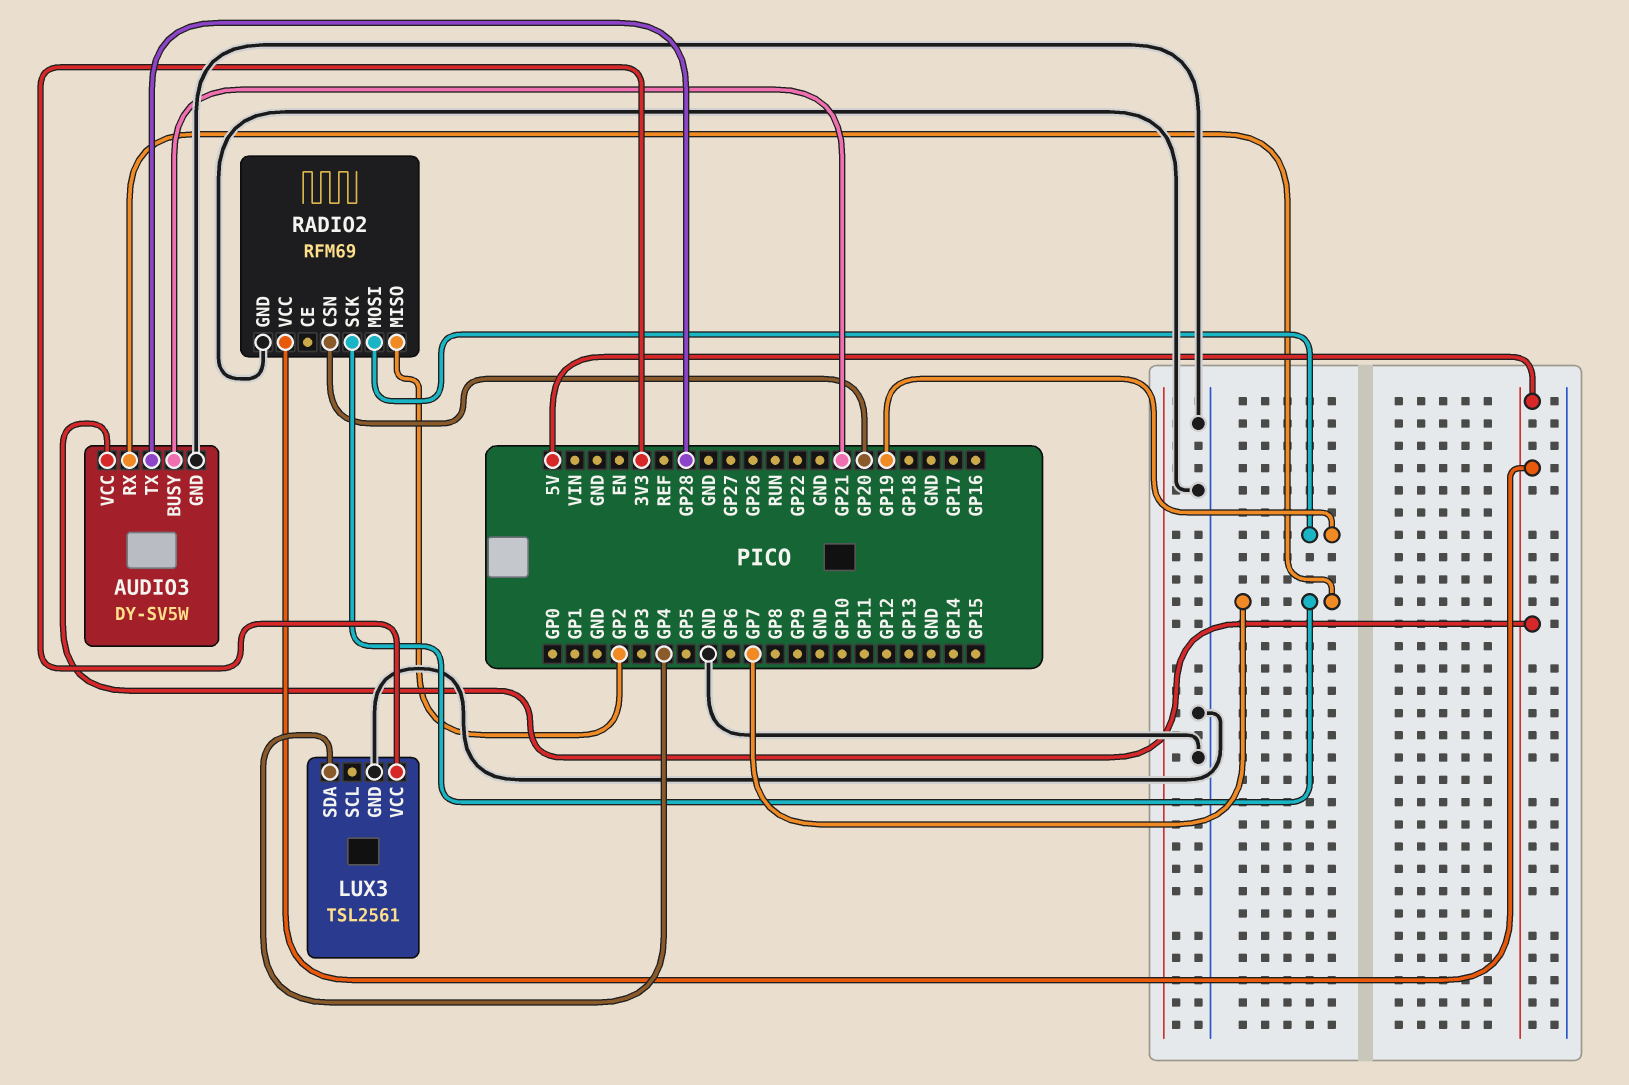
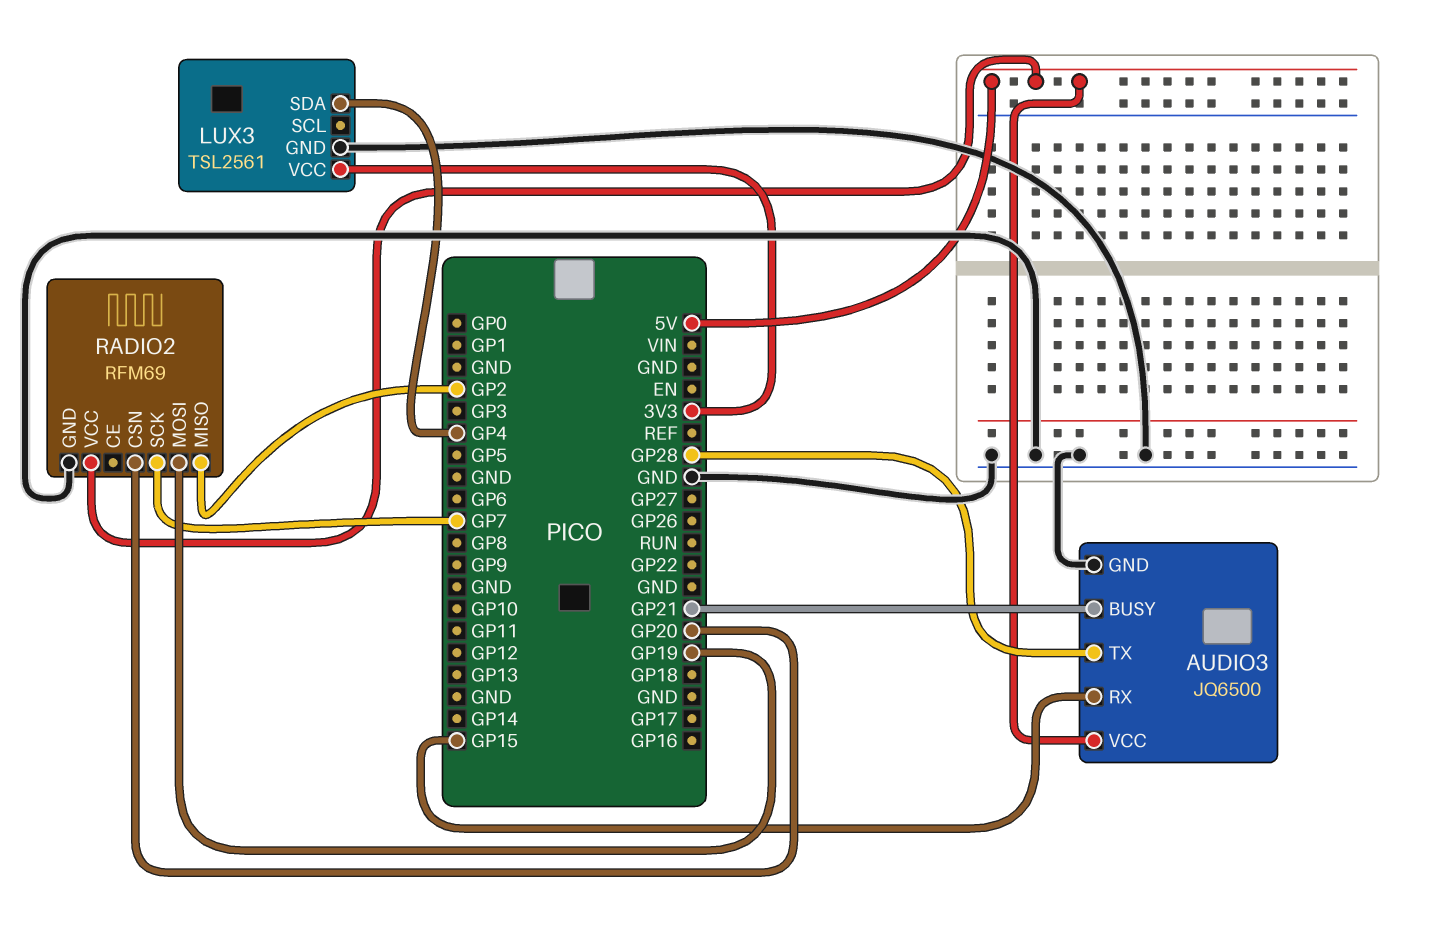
AUDIO3: DY-SV5W -> JQ6500
AUDIO3 pin RX: GP7 -> GP15

